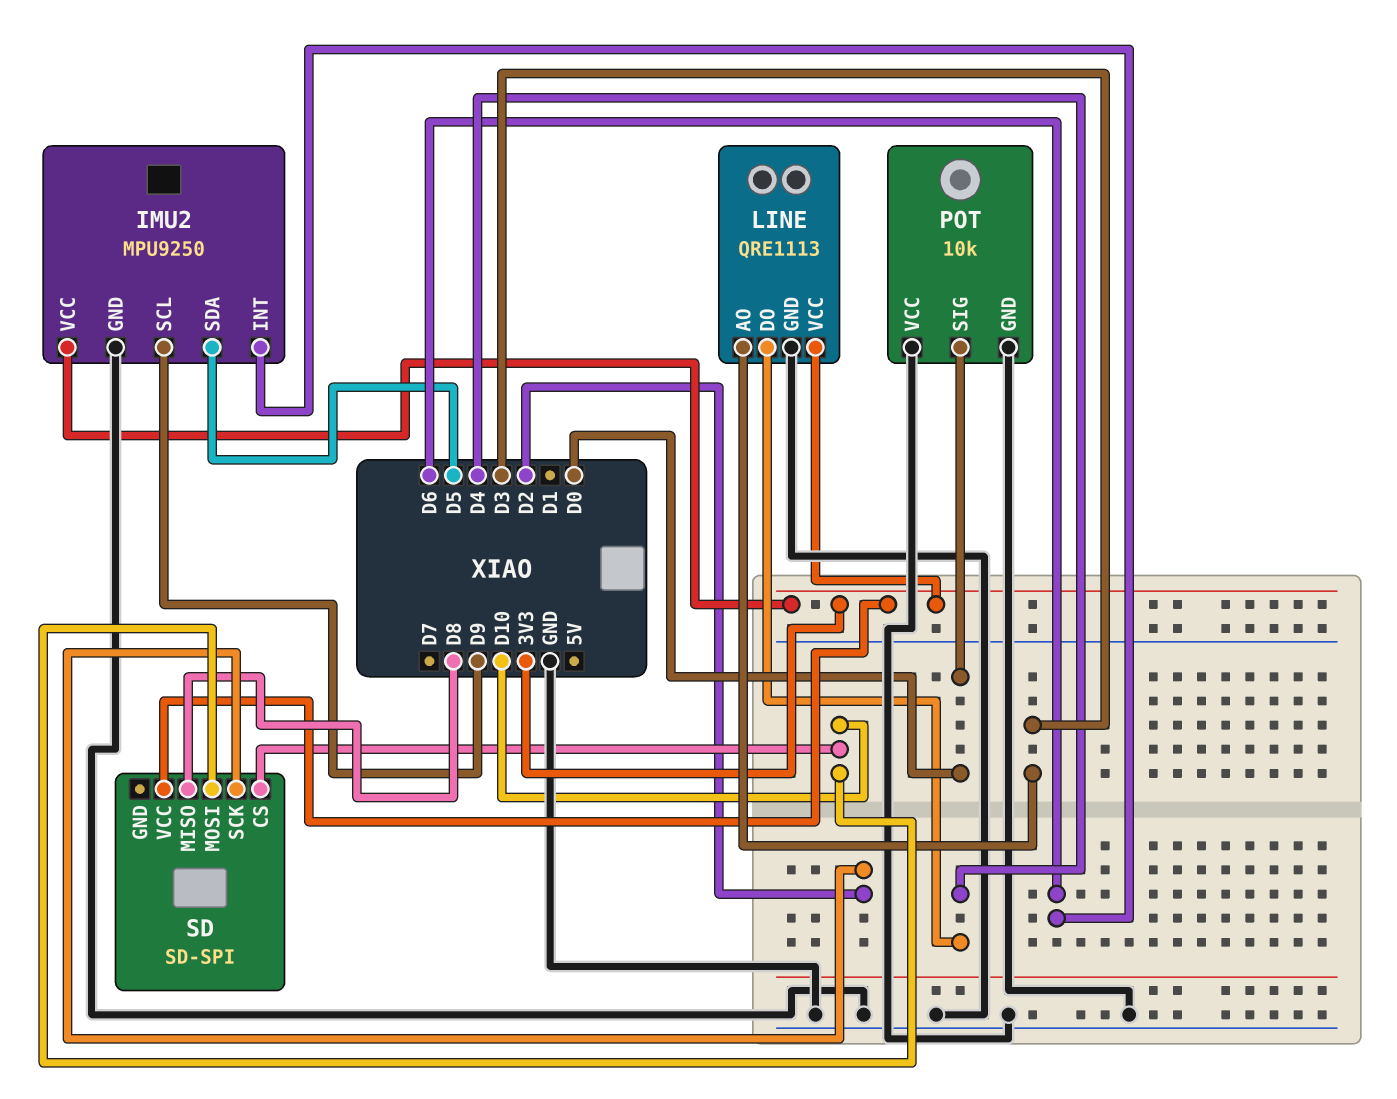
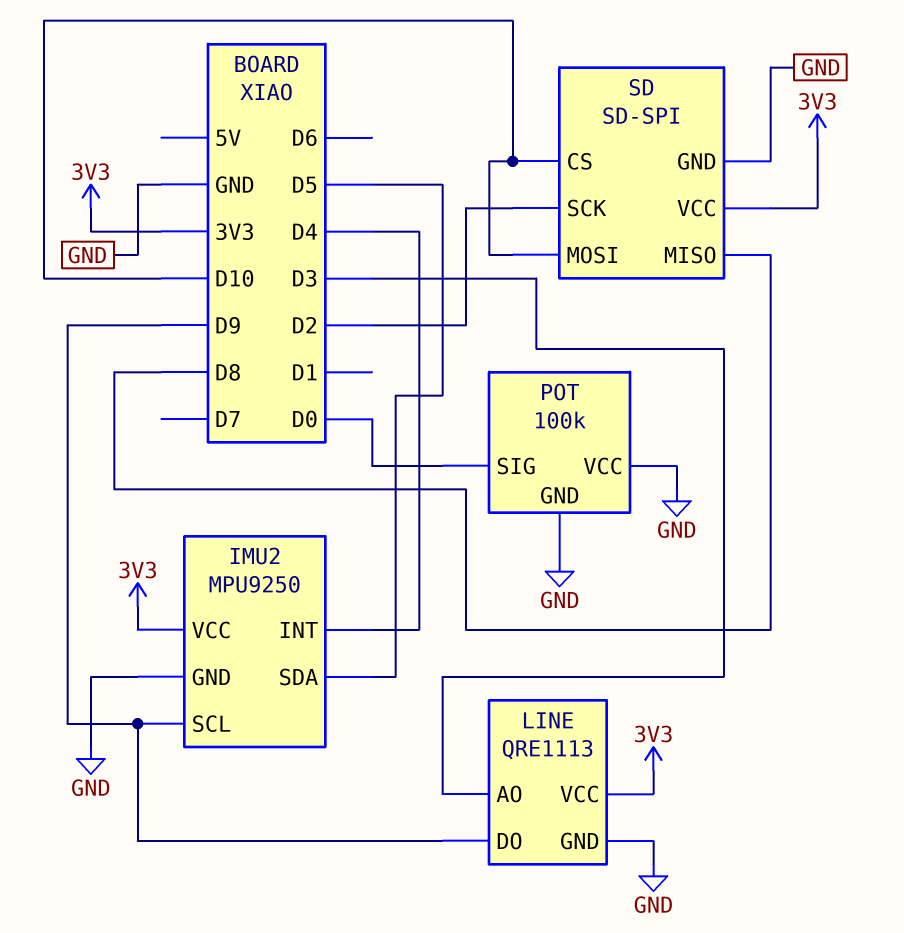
IMU2 pin INT: D6 -> D4
LINE pin DO: D4 -> D9
POT: 10k -> 100k
SD pin GND: none -> GND

